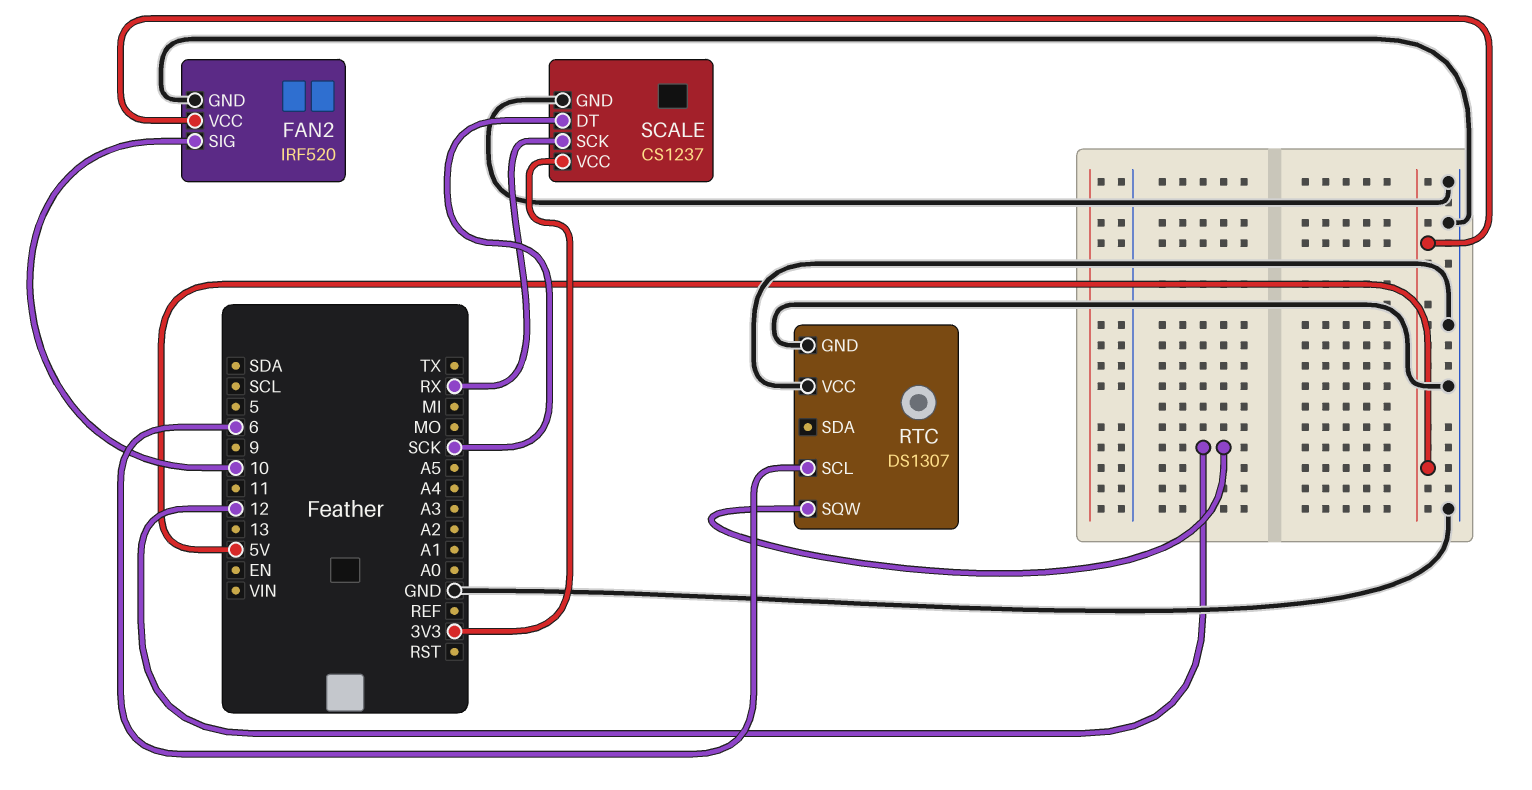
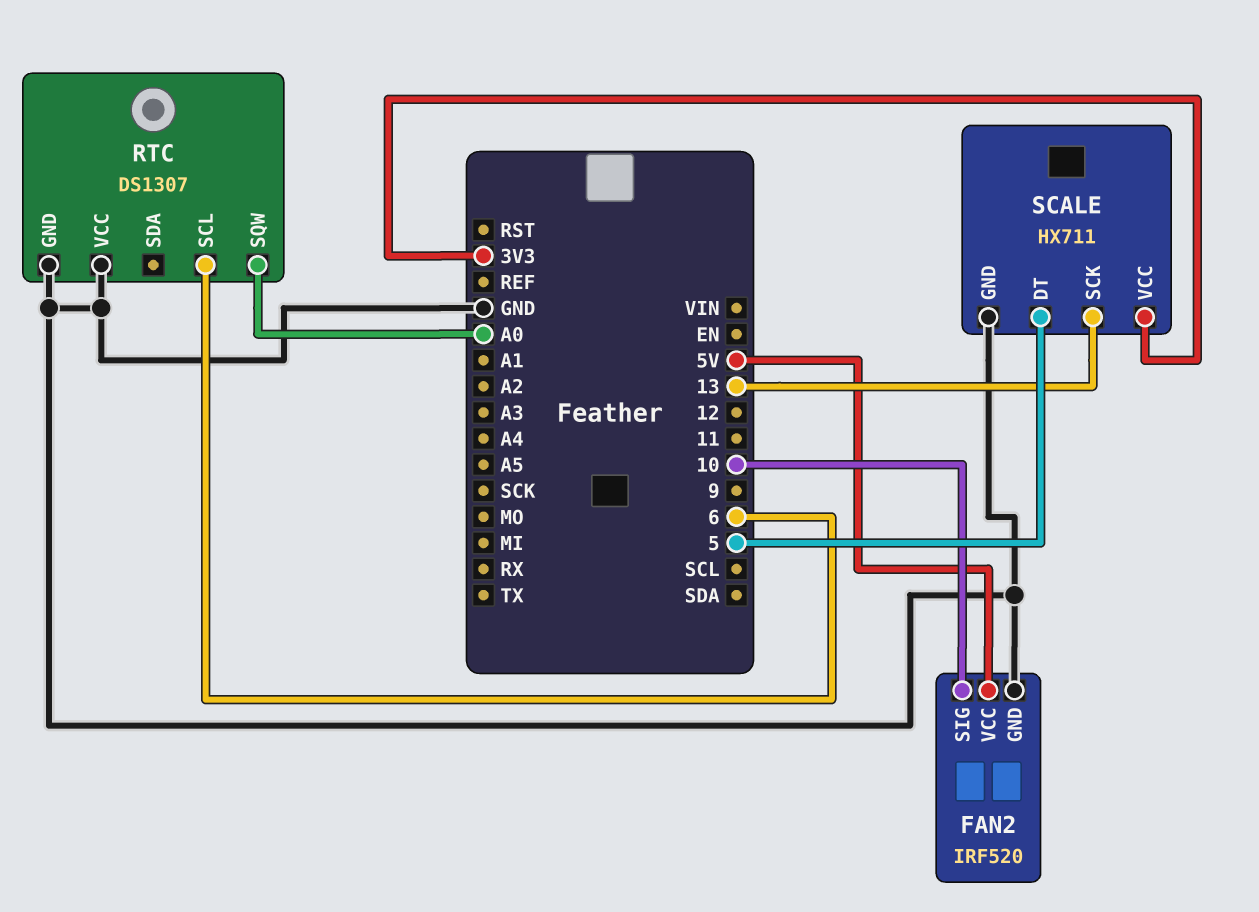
RTC pin SQW: 12 -> A0
SCALE: CS1237 -> HX711
SCALE pin DT: SCK -> 5
SCALE pin SCK: RX -> 13

